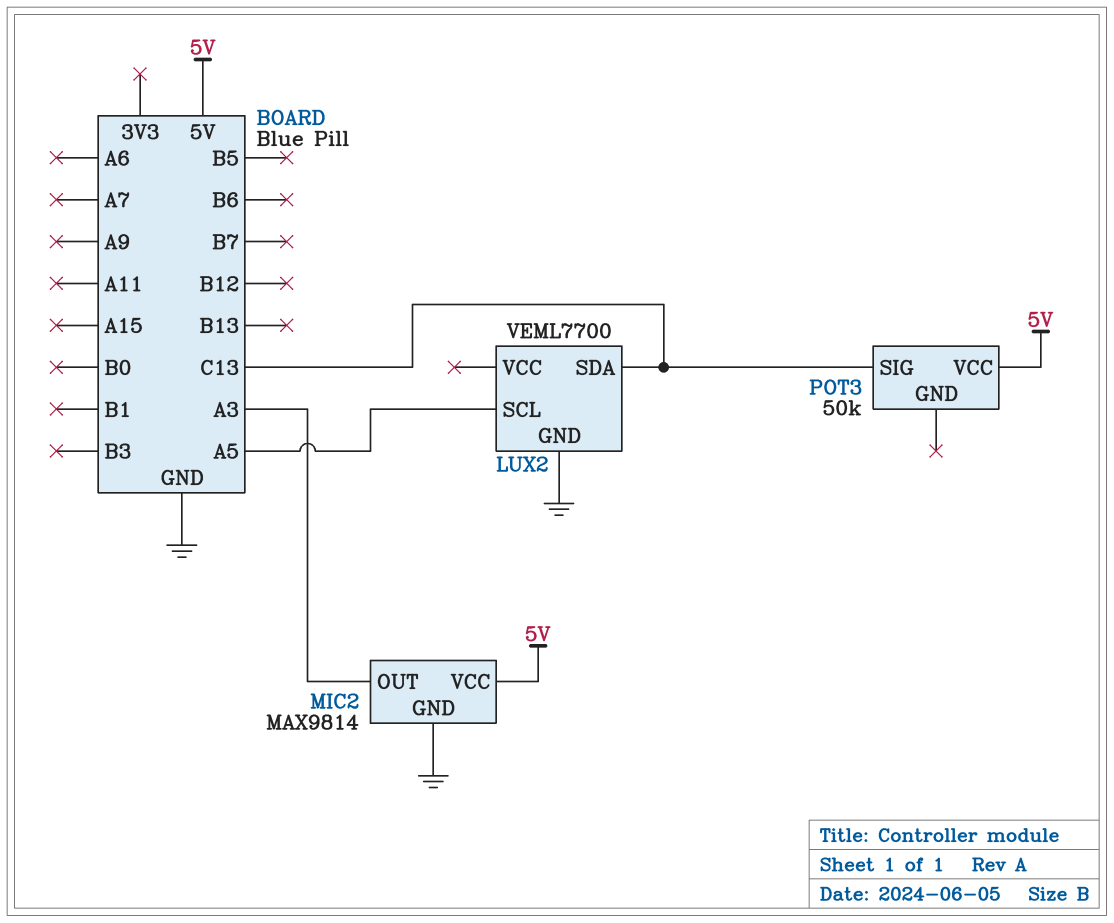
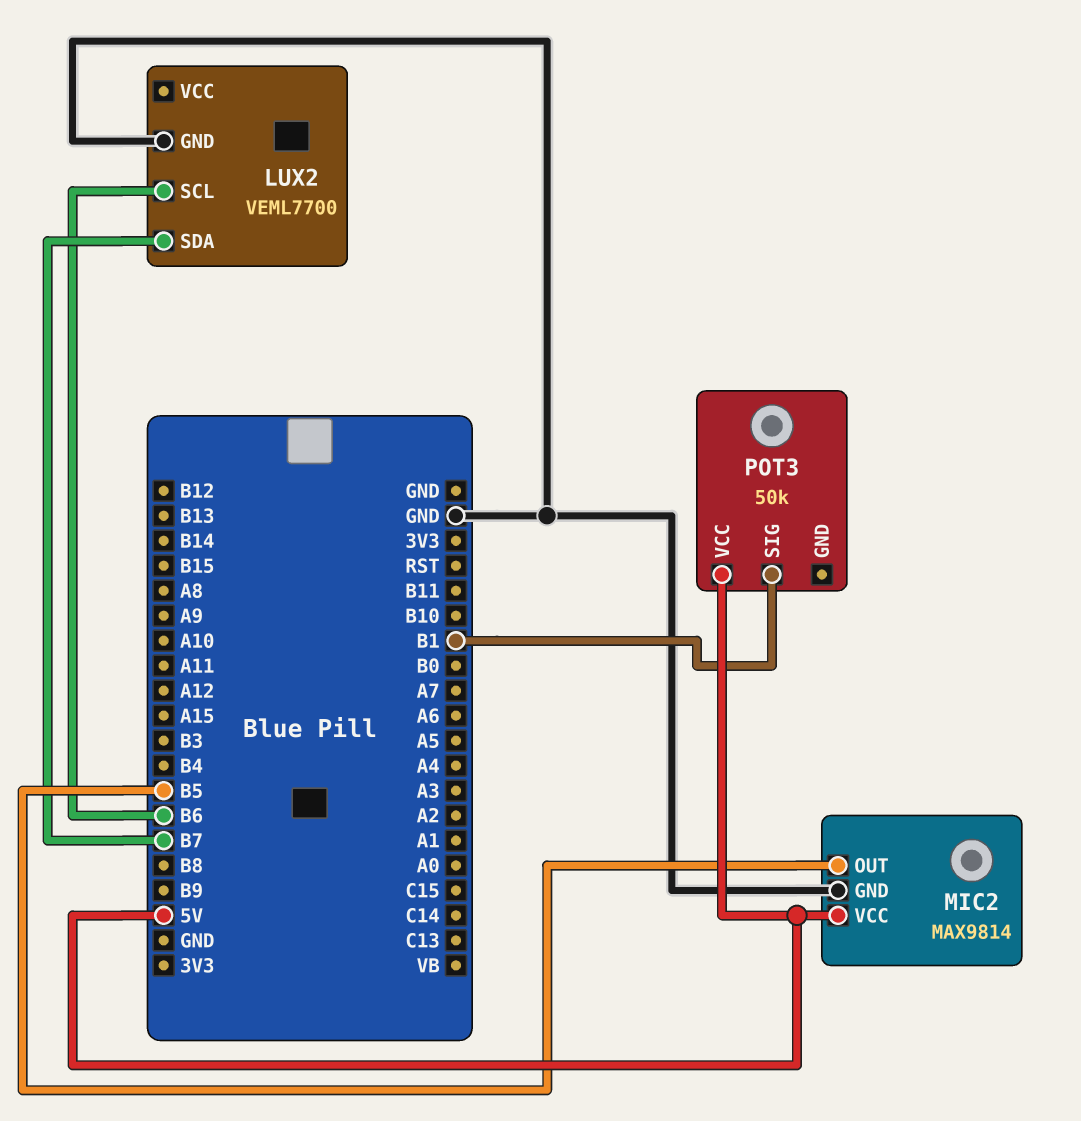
LUX2 pin SCL: A5 -> B6
LUX2 pin SDA: C13 -> B7
MIC2 pin OUT: A3 -> B5
POT3 pin SIG: C13 -> B1

